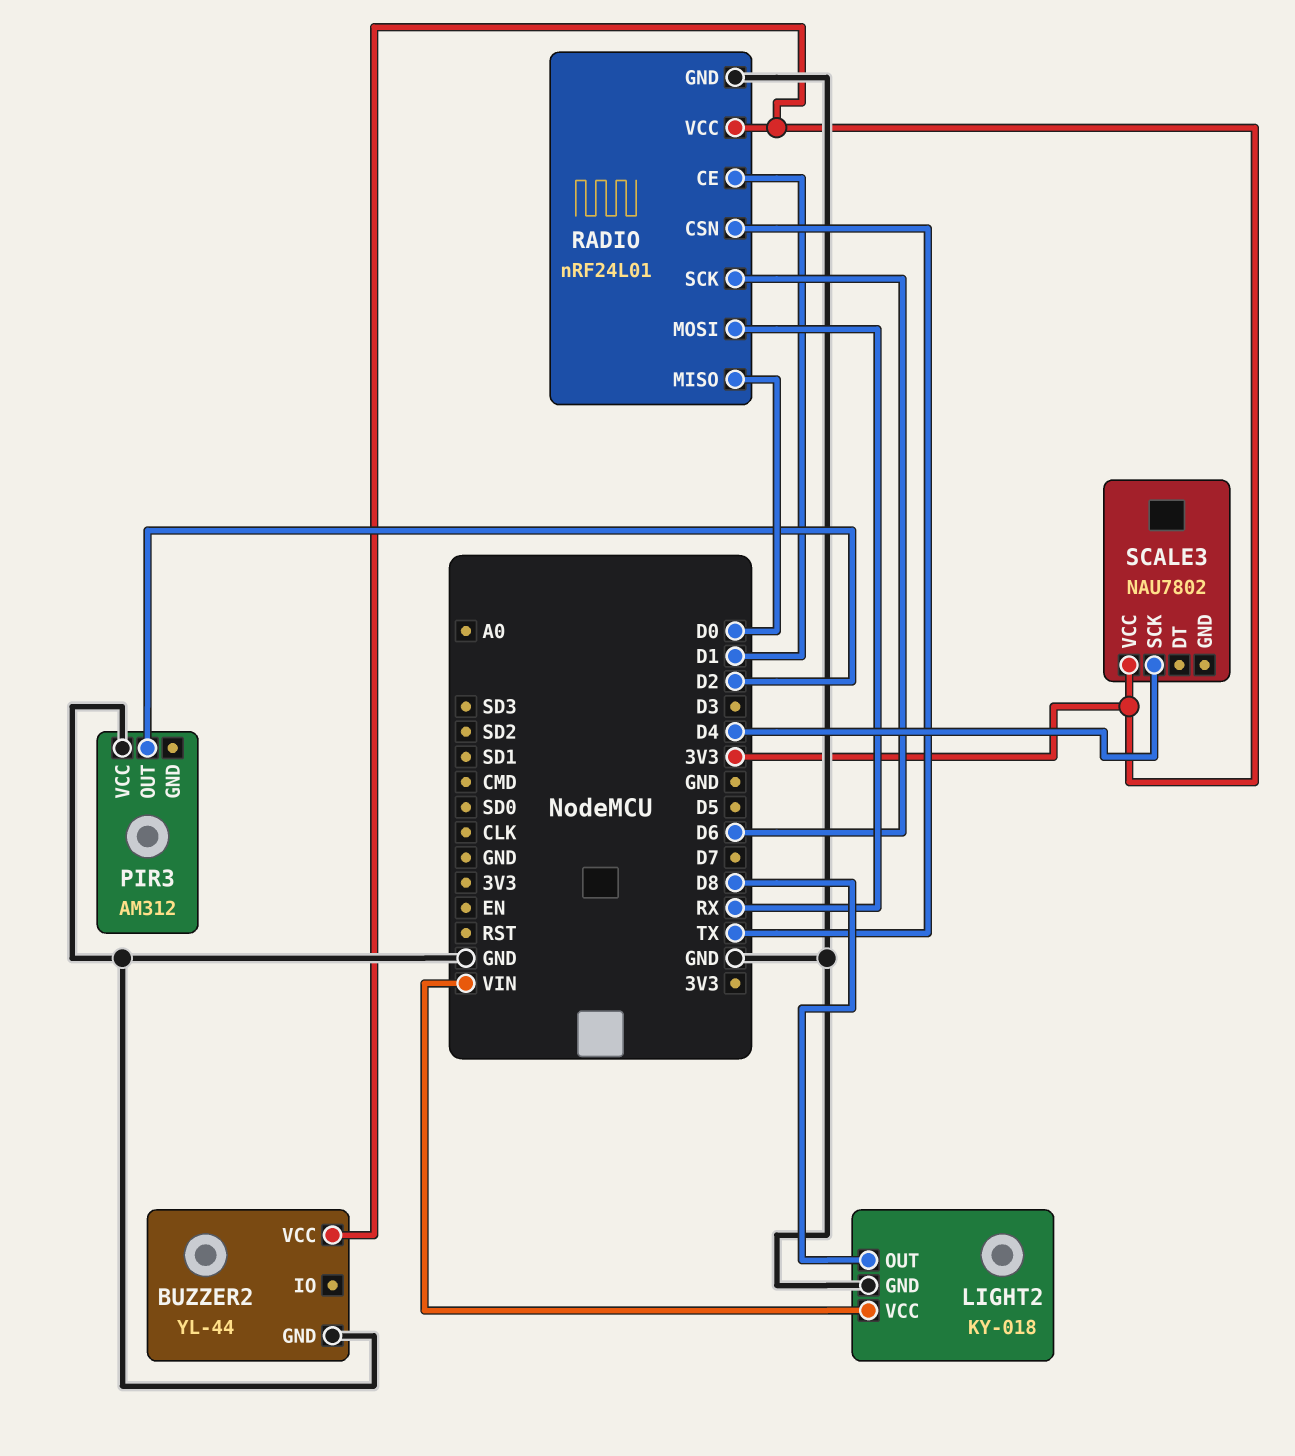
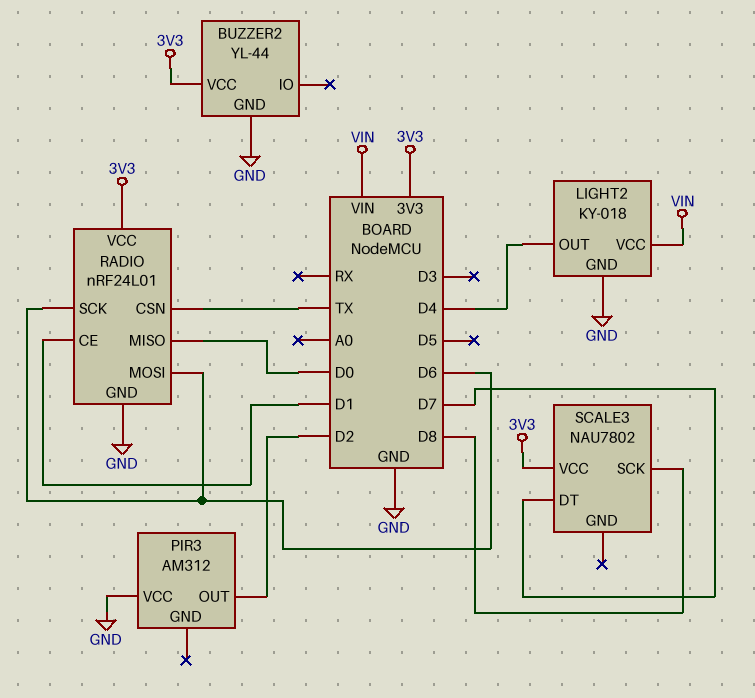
LIGHT2 pin OUT: D8 -> D4
RADIO pin MOSI: RX -> D6
SCALE3 pin DT: none -> D7
SCALE3 pin SCK: D4 -> D8

